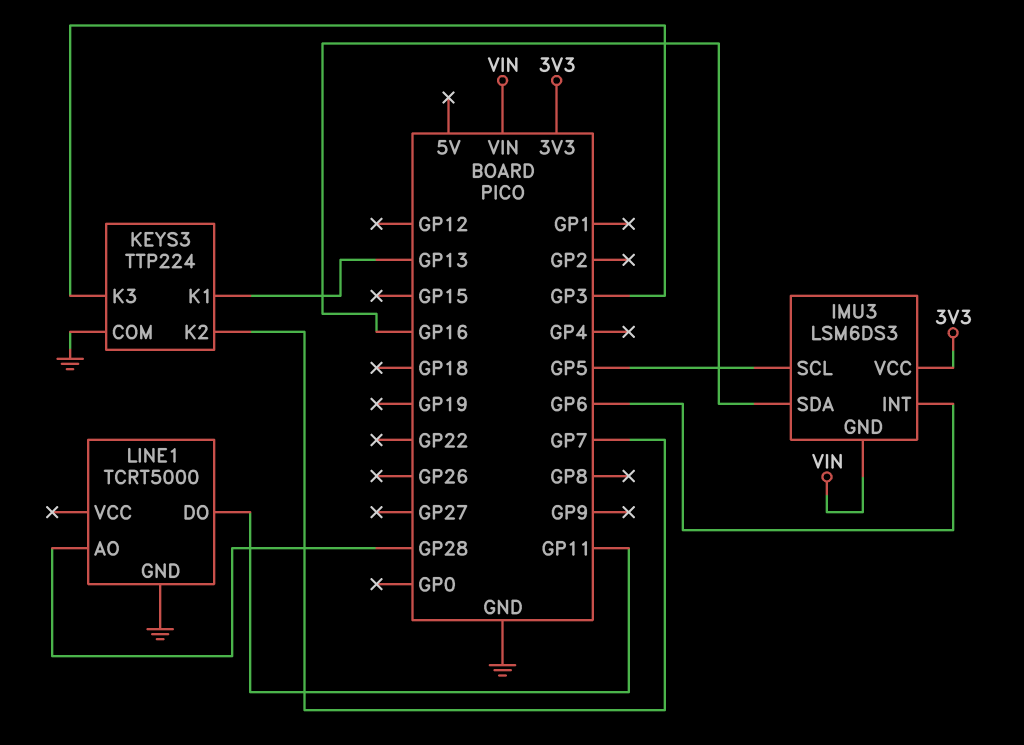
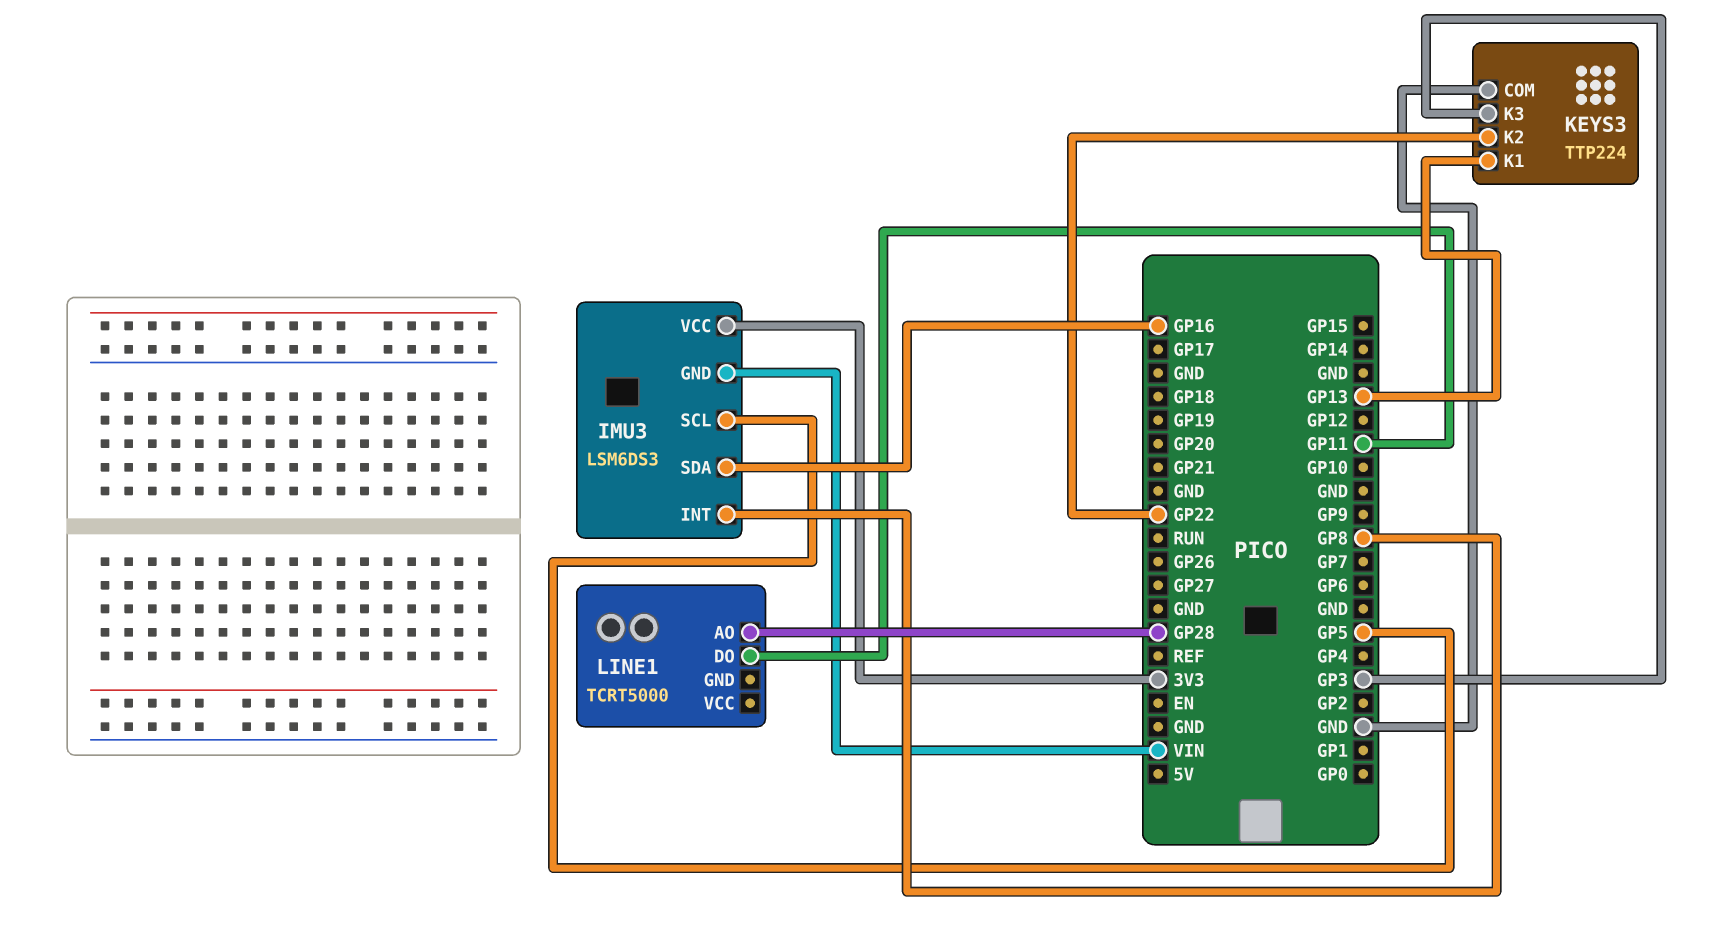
IMU3 pin INT: GP6 -> GP8
KEYS3 pin K2: GP7 -> GP22
LINE1 pin GND: GND -> none

